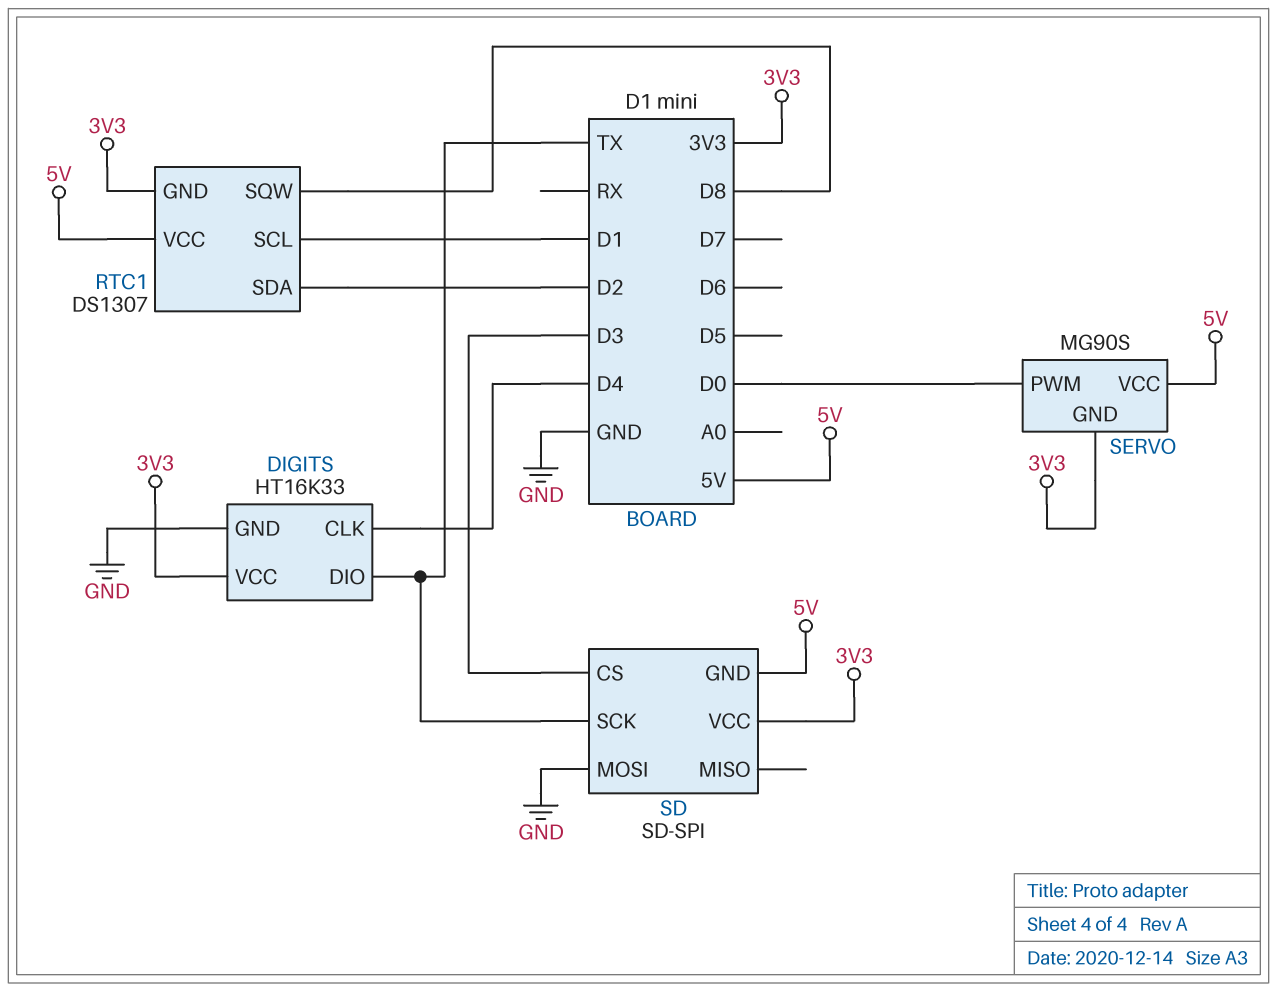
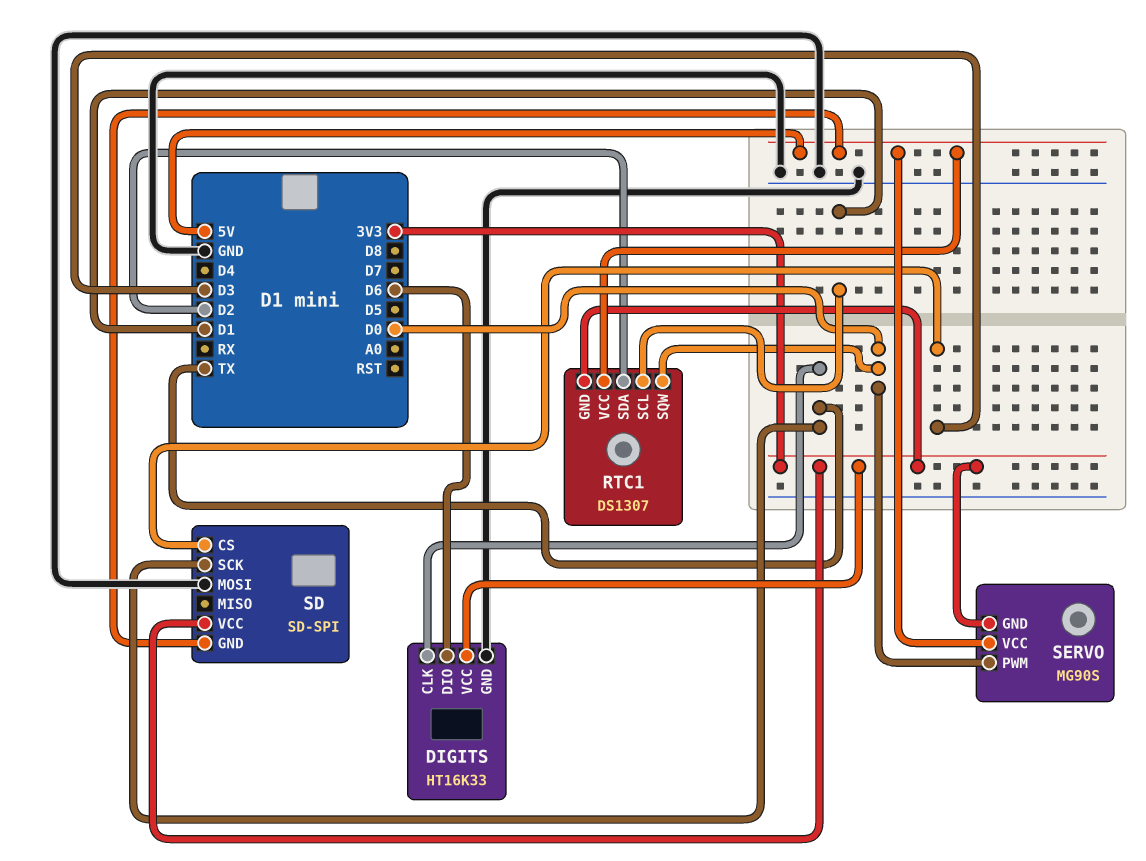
DIGITS pin CLK: D4 -> TX
DIGITS pin DIO: TX -> D6
RTC1 pin SQW: D8 -> D0

